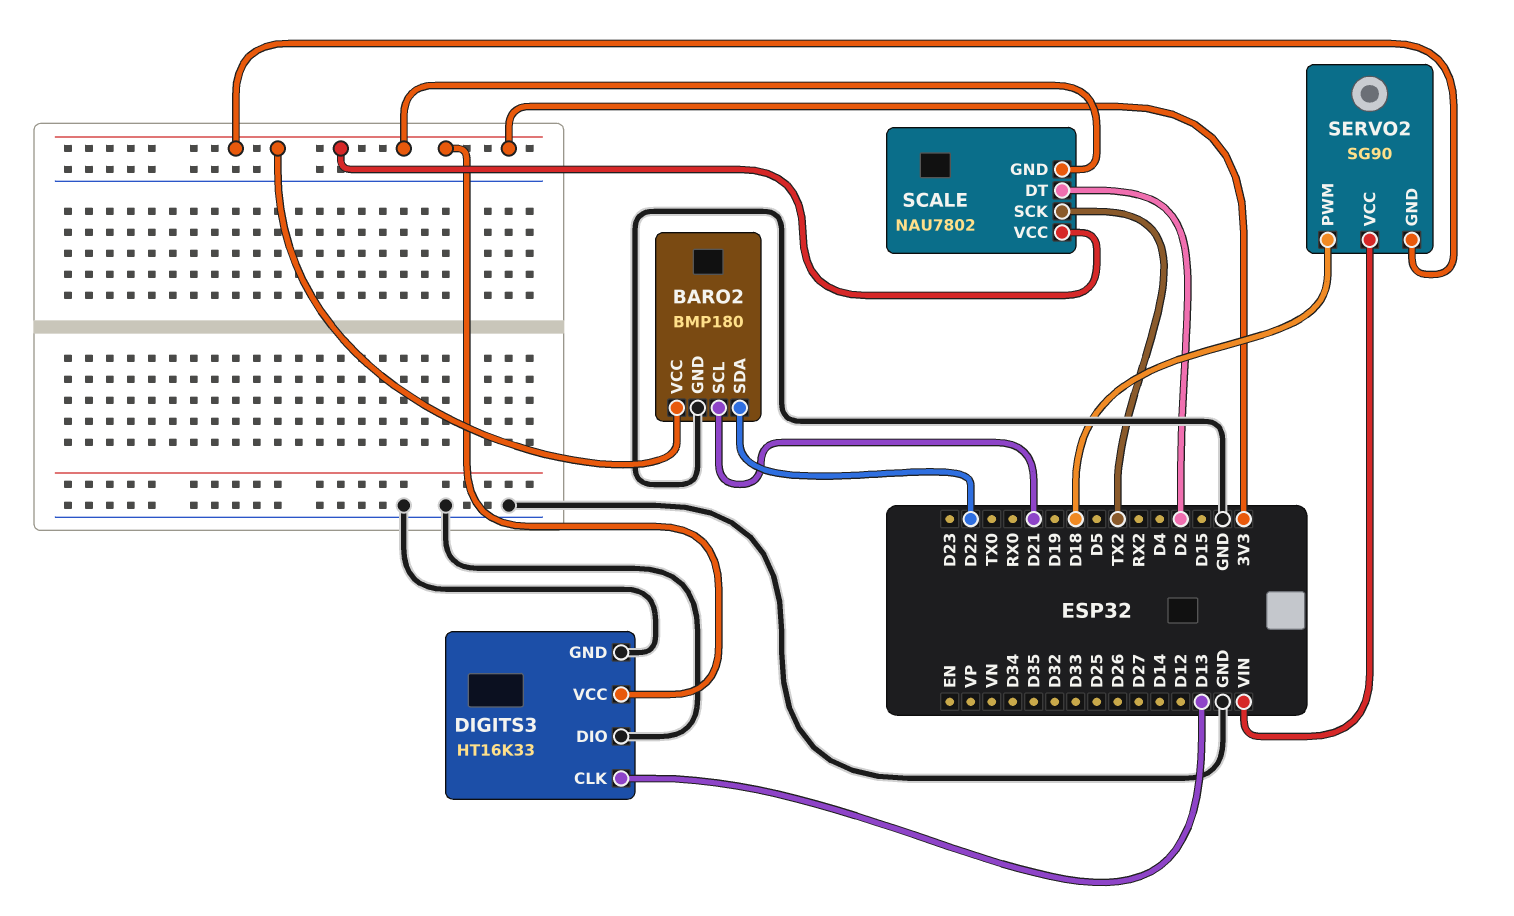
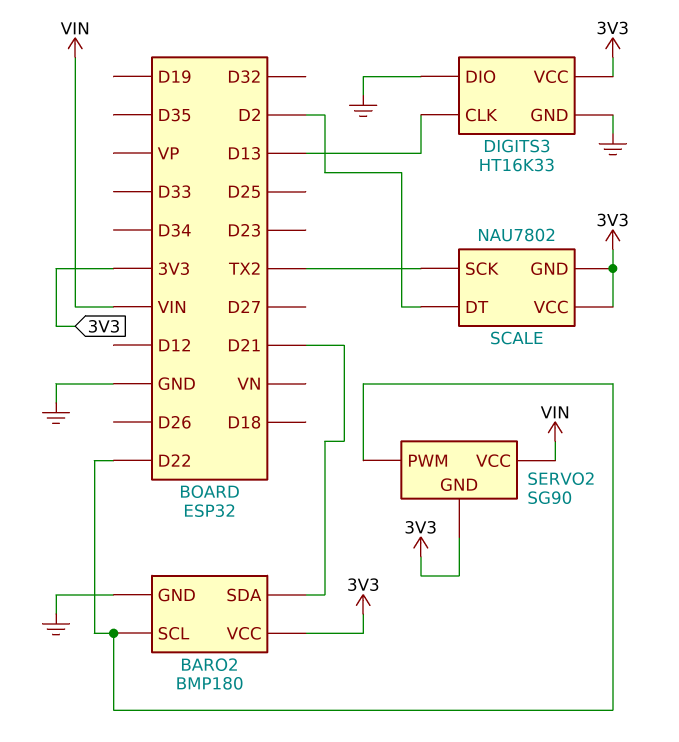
BARO2 pin SCL: D21 -> D22
BARO2 pin SDA: D22 -> D21
SERVO2 pin PWM: D18 -> D22

